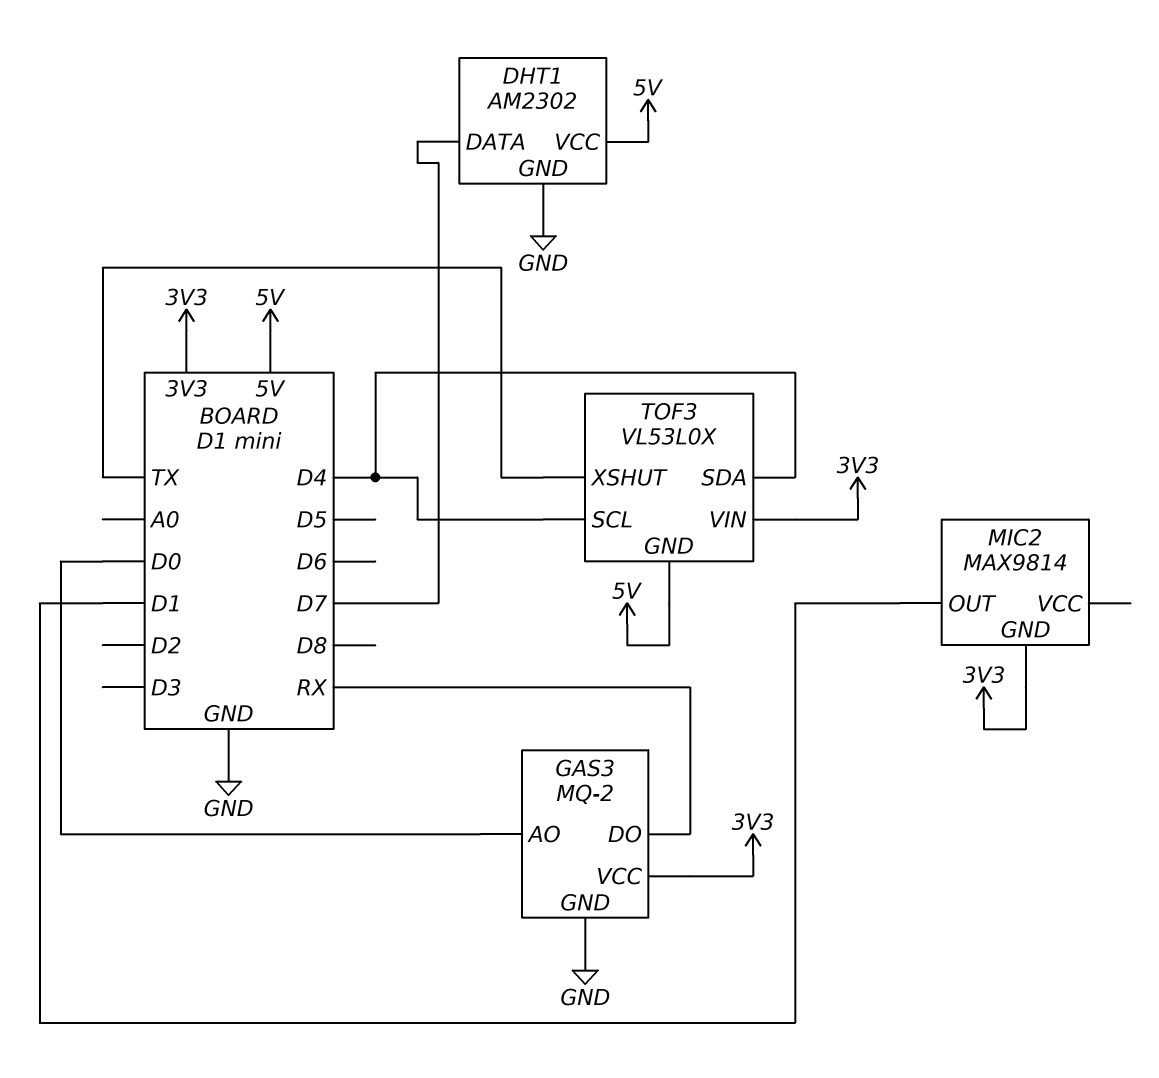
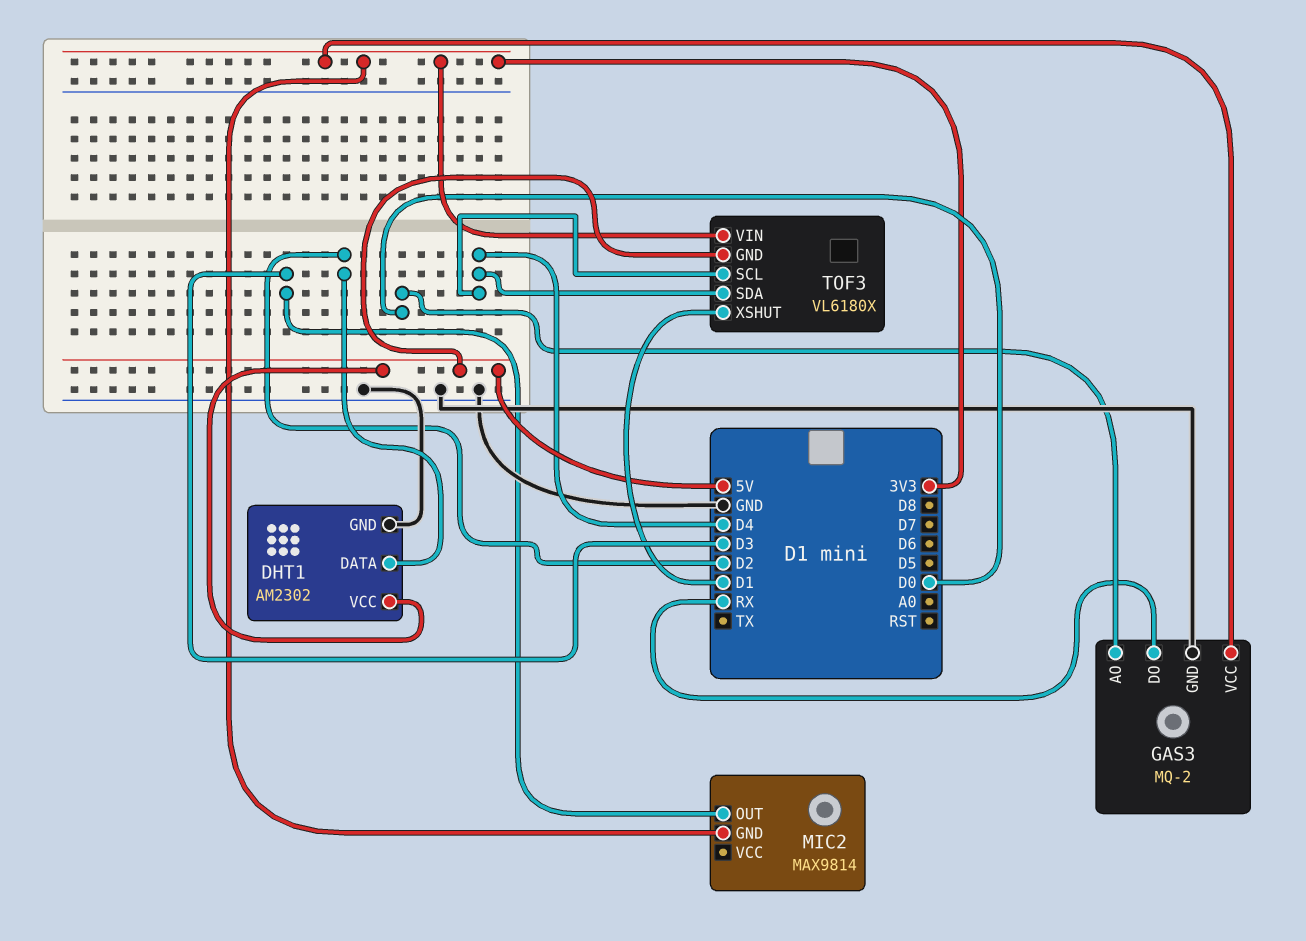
DHT1 pin DATA: D7 -> D2
MIC2 pin OUT: D1 -> D3
TOF3: VL53L0X -> VL6180X
TOF3 pin XSHUT: TX -> D1

